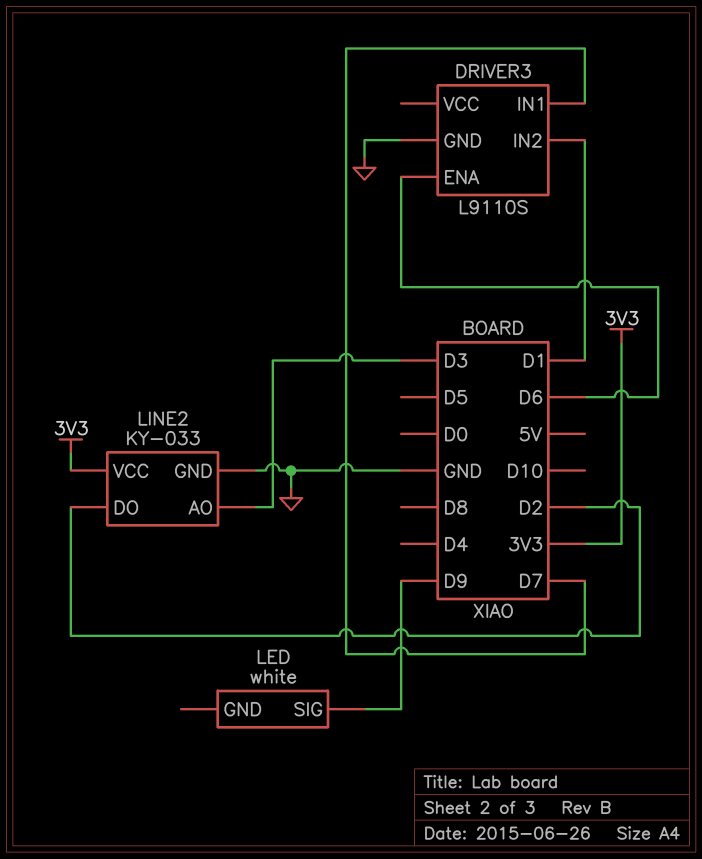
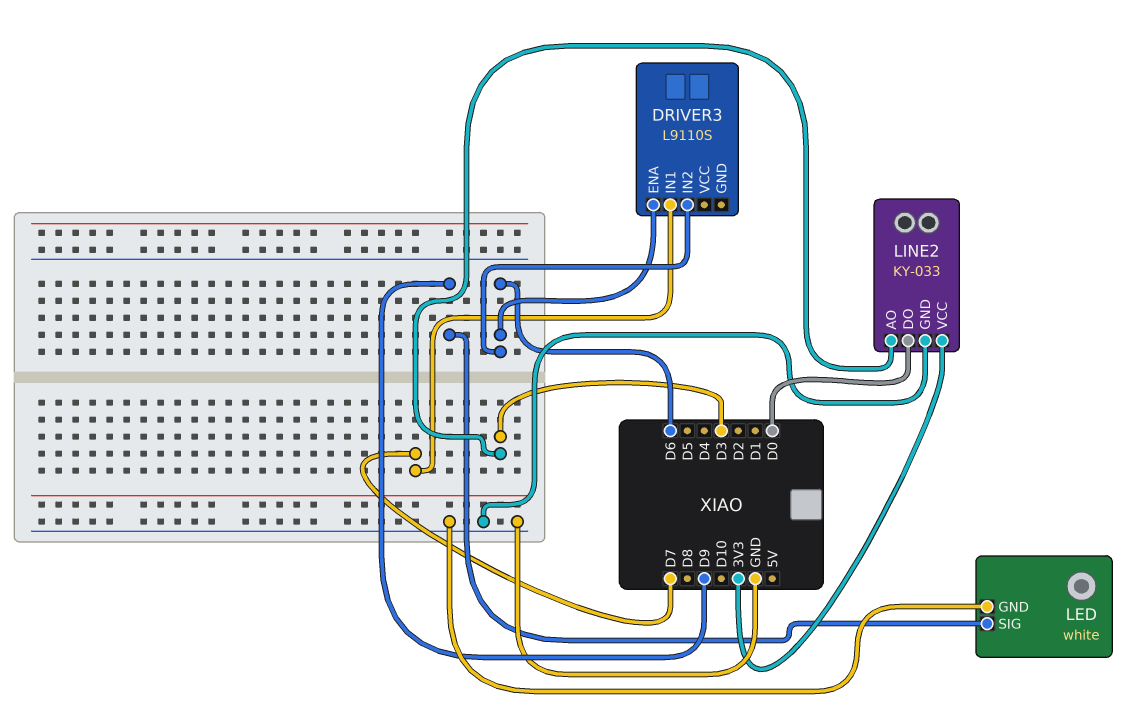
DRIVER3 pin GND: GND -> none
DRIVER3 pin IN2: D1 -> D6
LED pin GND: none -> GND
LINE2 pin DO: D2 -> D0

